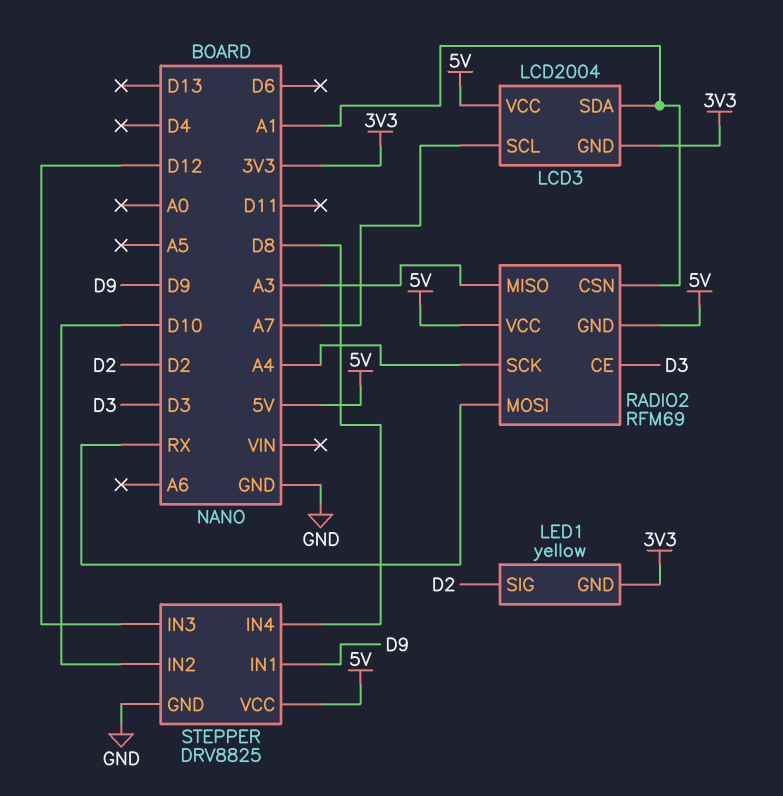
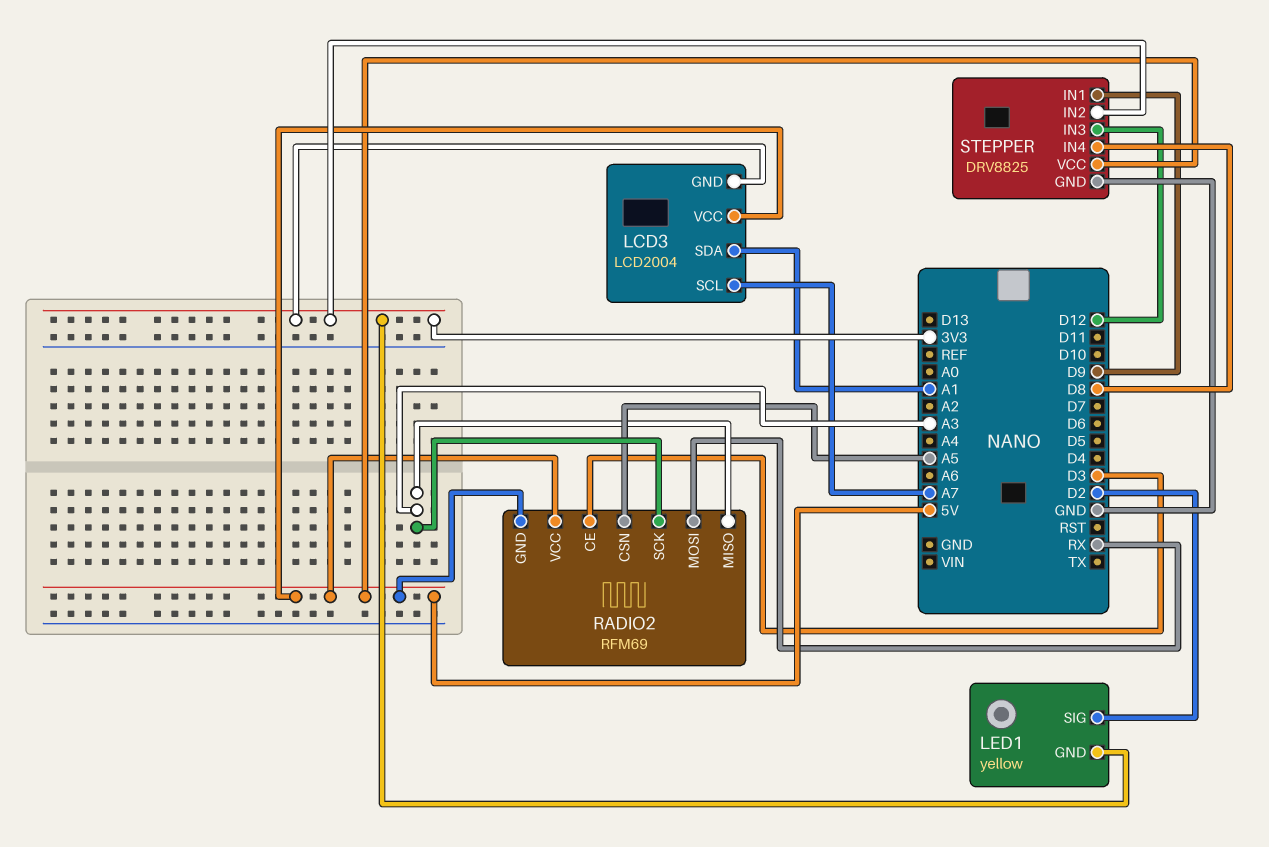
RADIO2 pin CSN: A1 -> A5
RADIO2 pin SCK: A4 -> A3
STEPPER pin IN2: D10 -> 3V3

